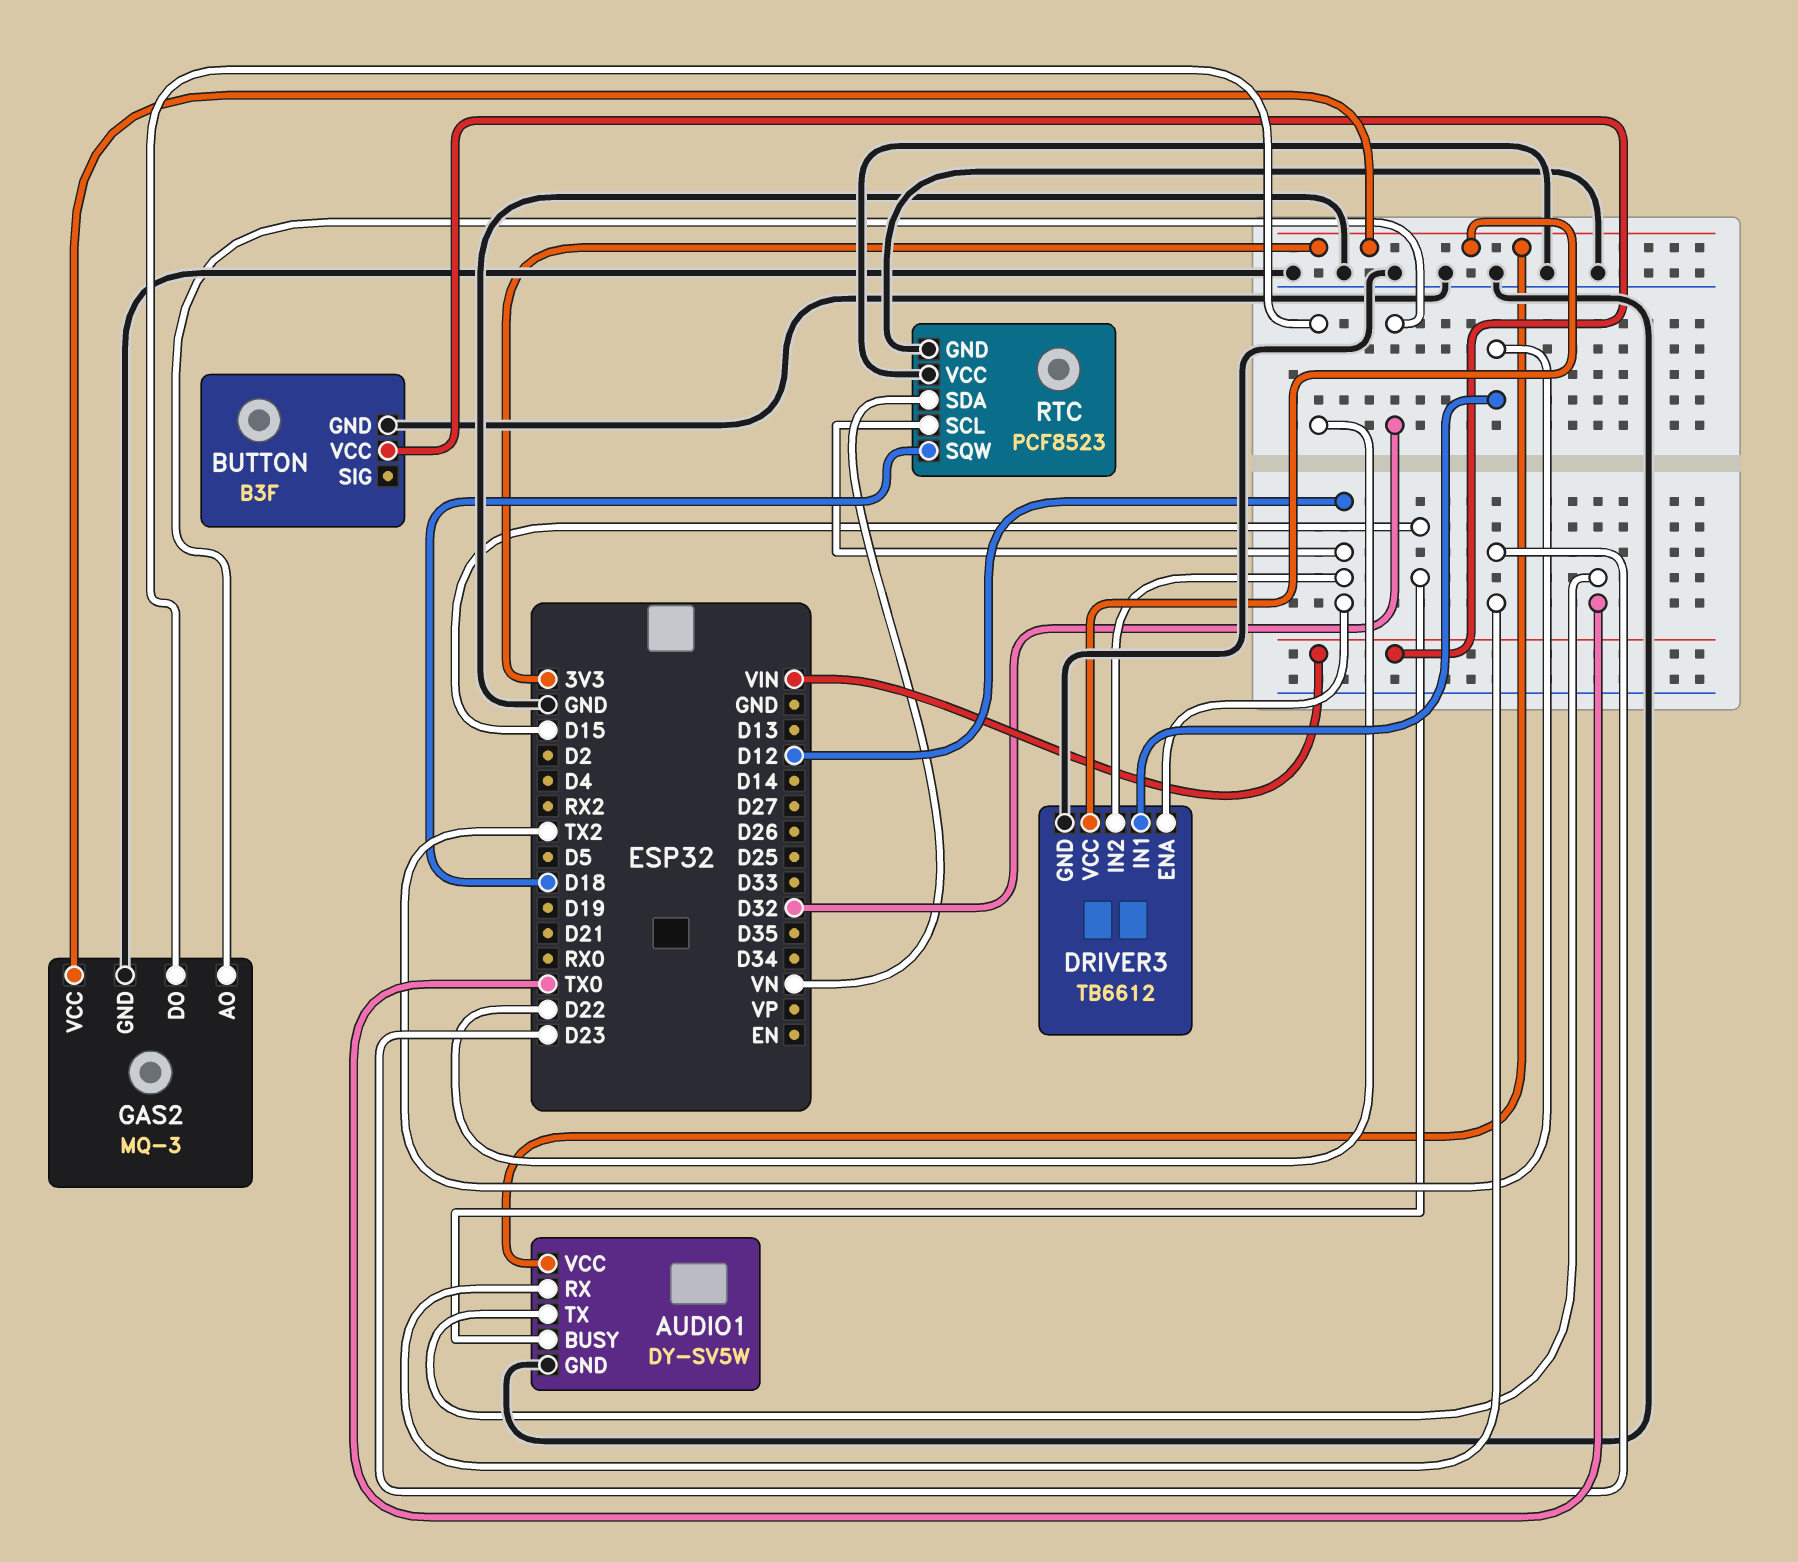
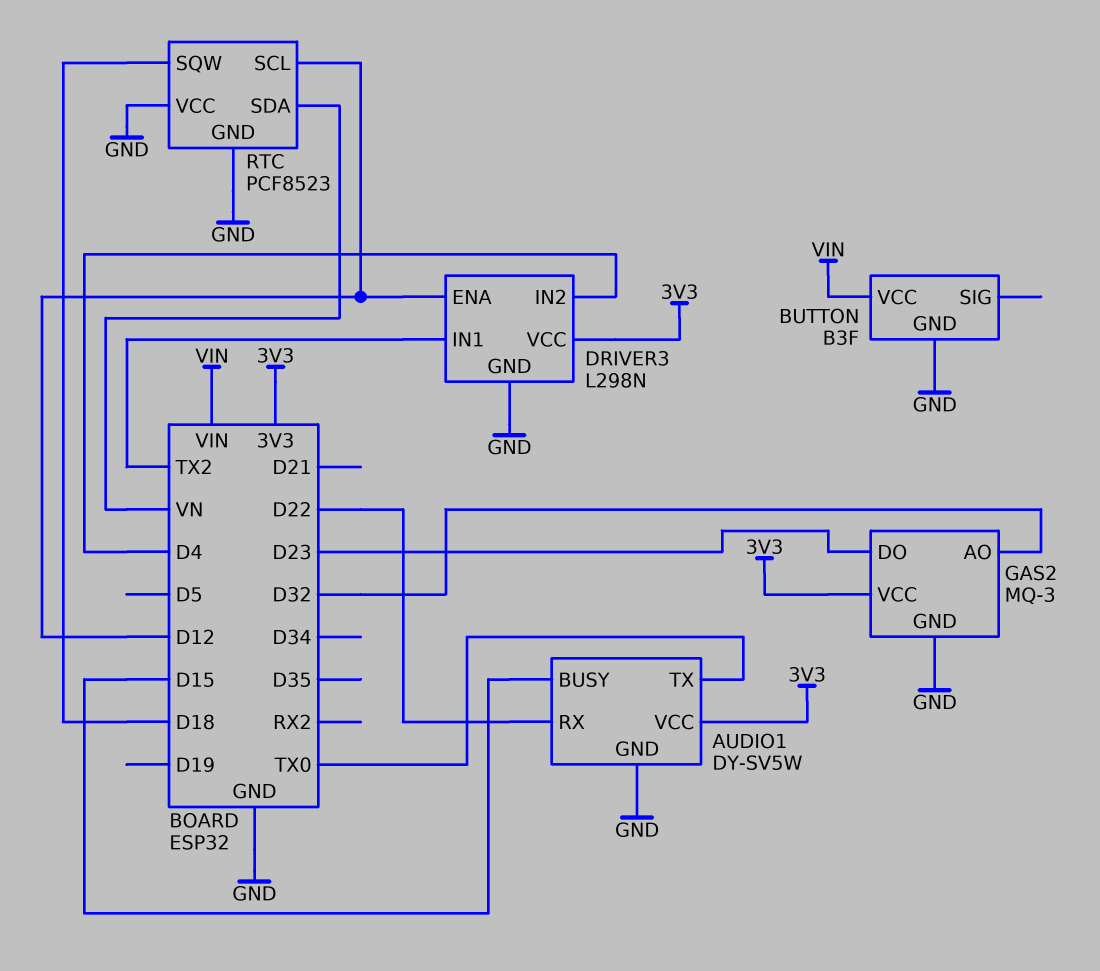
AUDIO1 pin RX: D23 -> D22
DRIVER3: TB6612 -> L298N
DRIVER3 pin IN2: D12 -> D4
GAS2 pin DO: D22 -> D23

